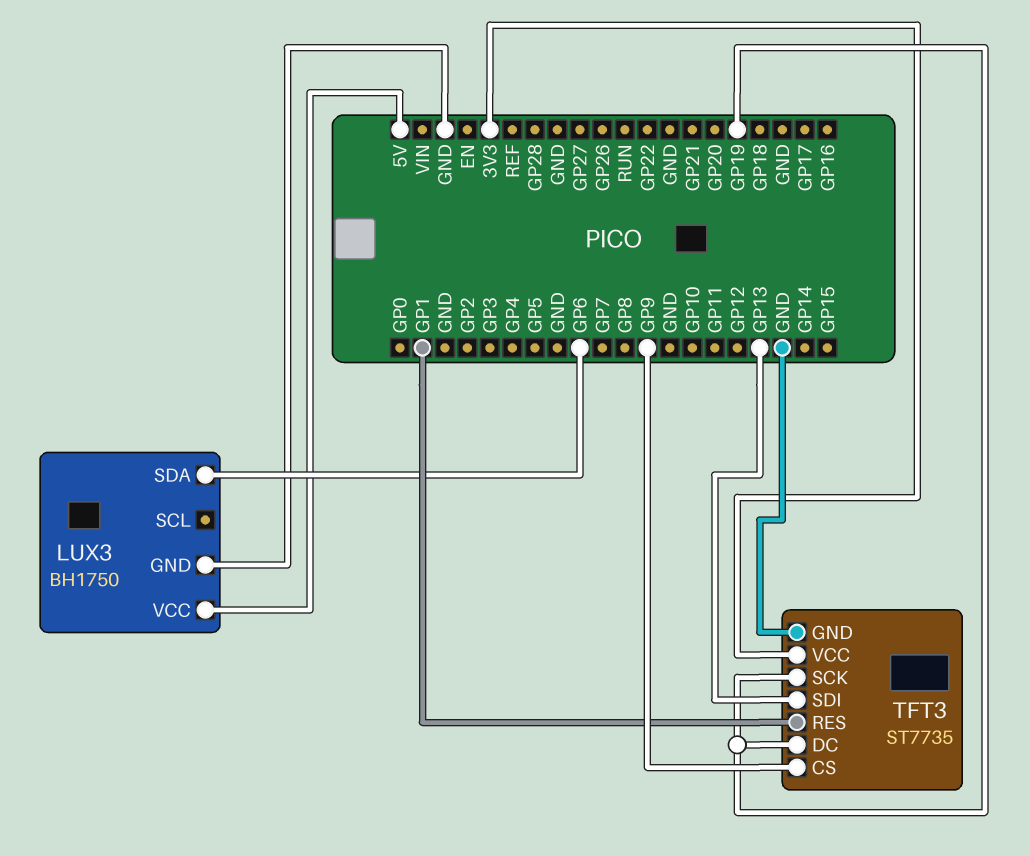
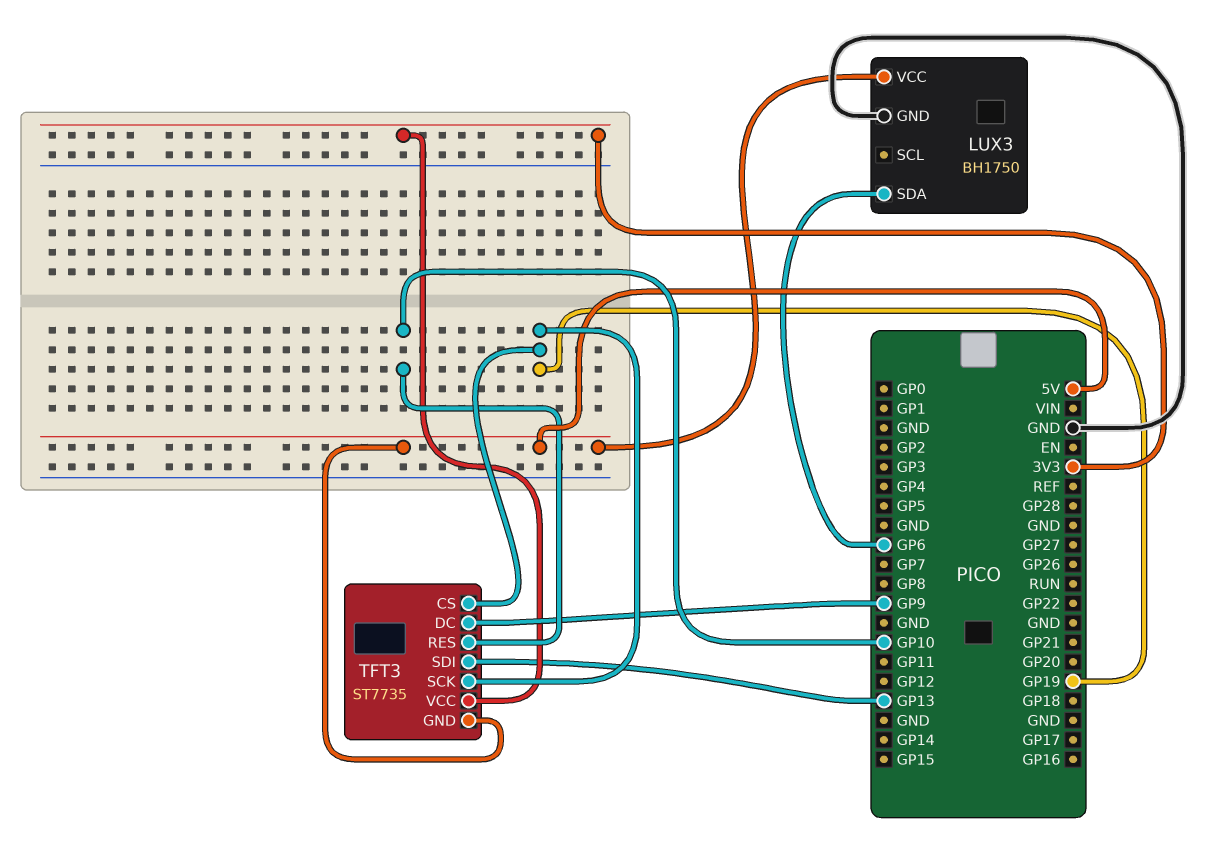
TFT3 pin CS: GP9 -> GP19
TFT3 pin DC: GP19 -> GP9
TFT3 pin GND: GND -> 5V
TFT3 pin RES: GP1 -> GP10

